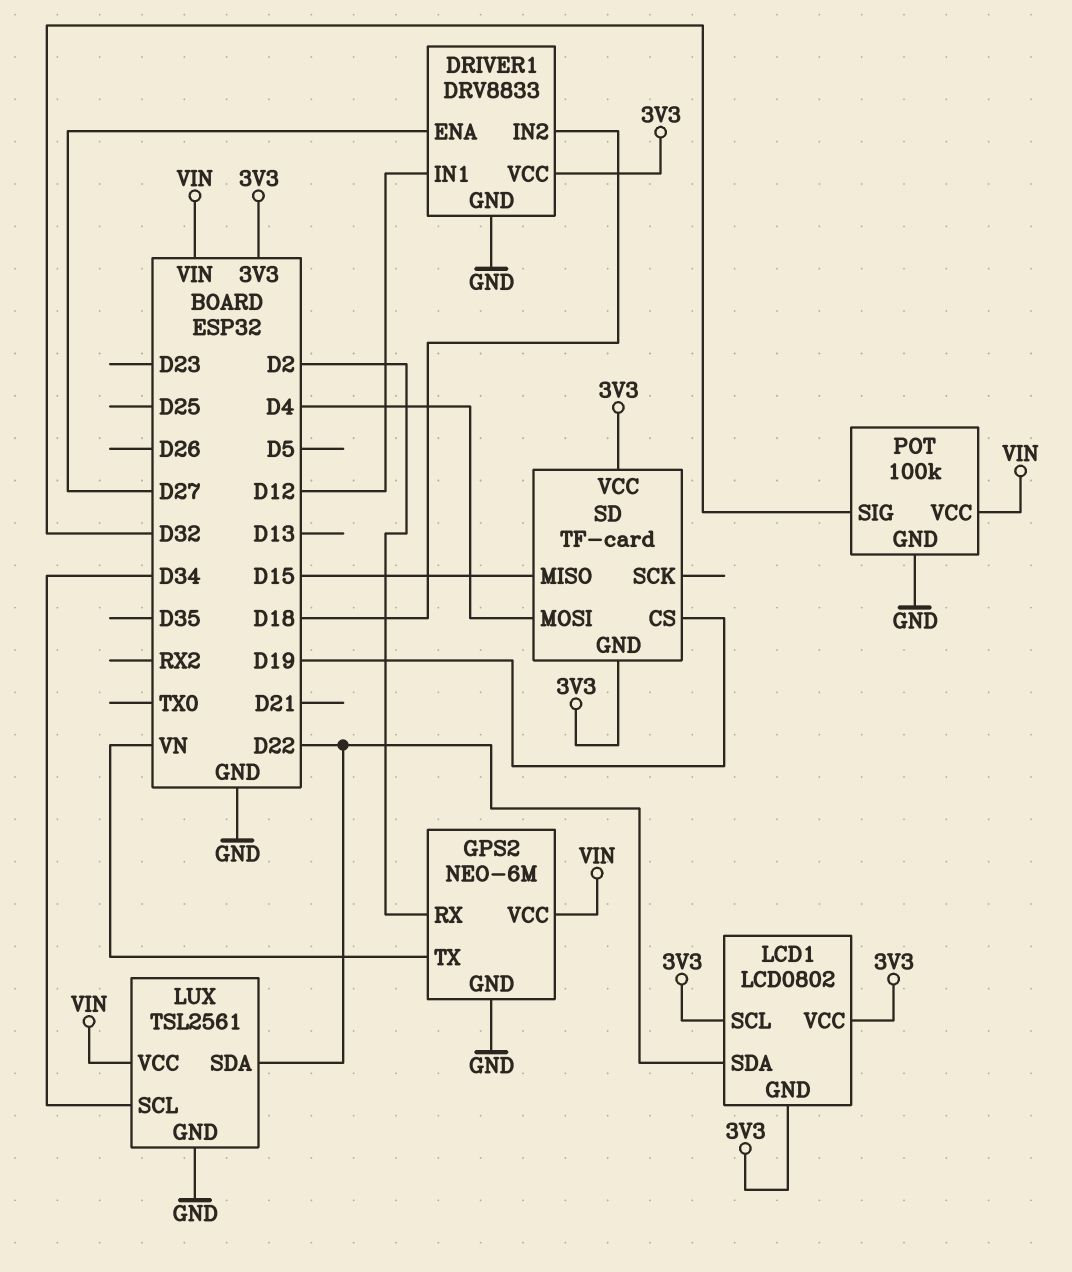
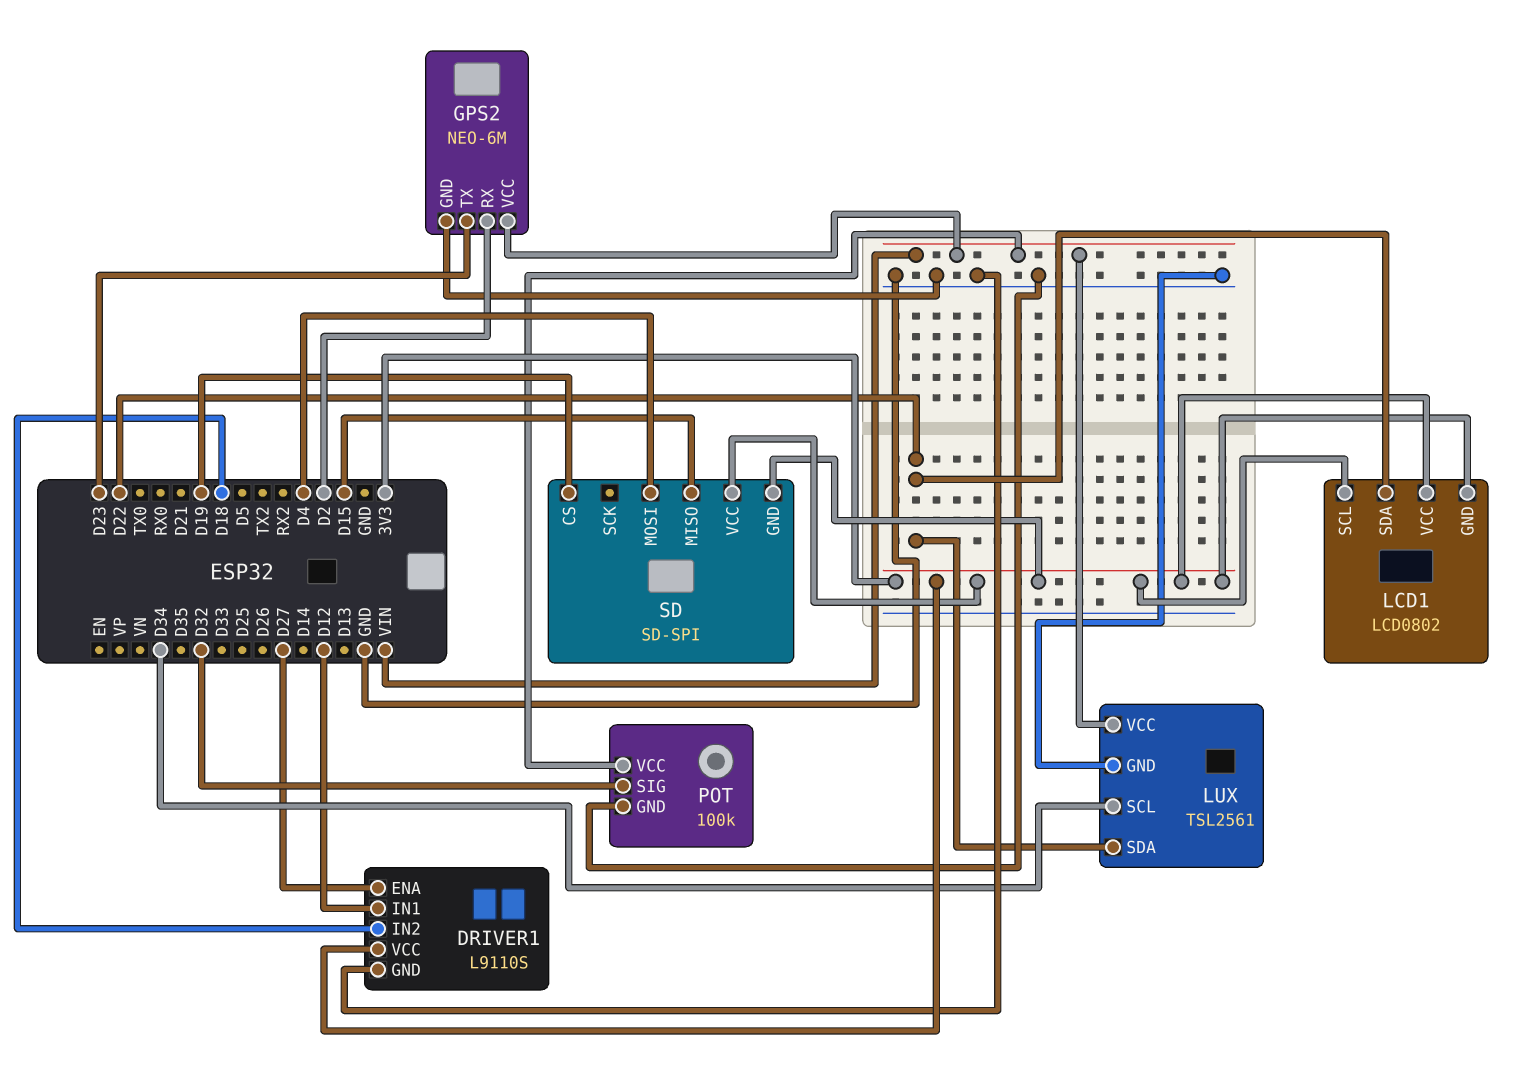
DRIVER1: DRV8833 -> L9110S
GPS2 pin TX: VN -> D23
SD: TF-card -> SD-SPI

